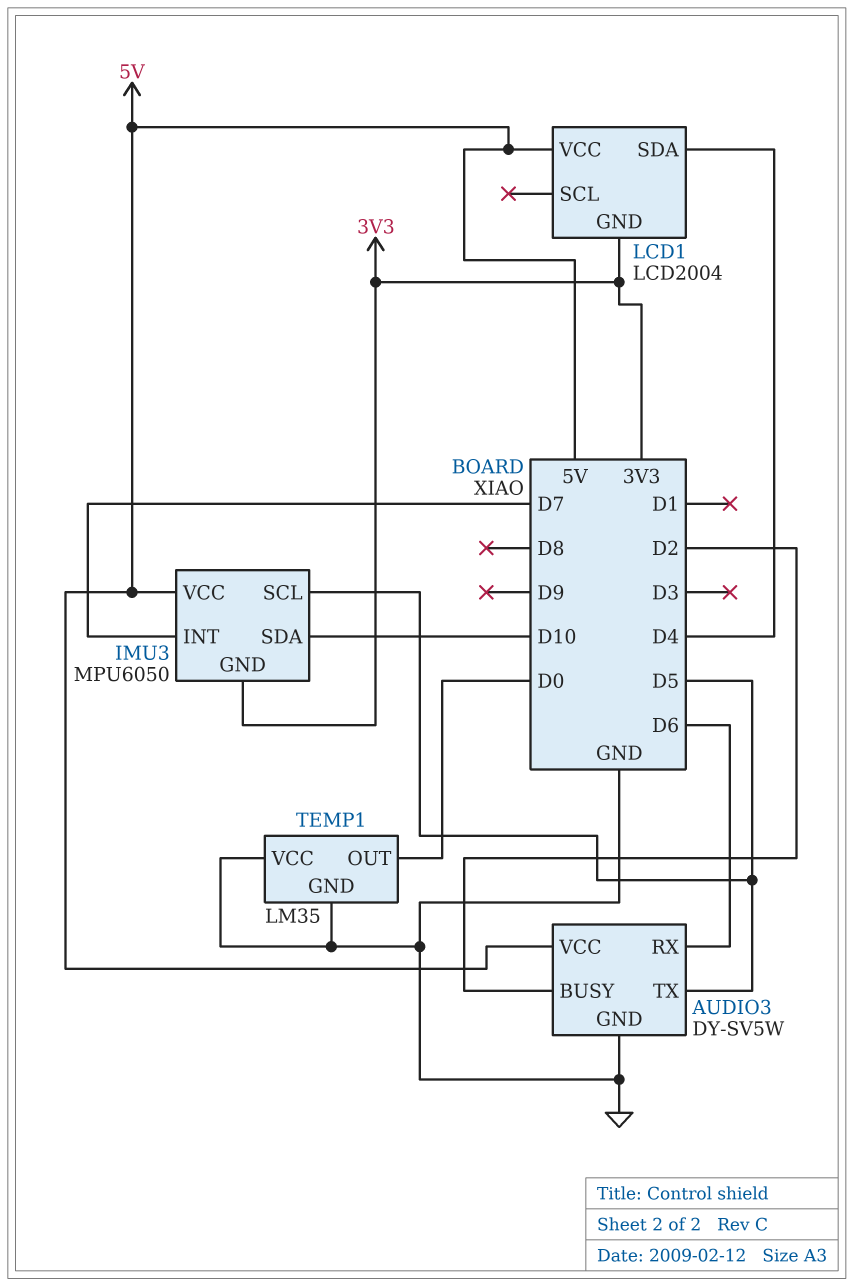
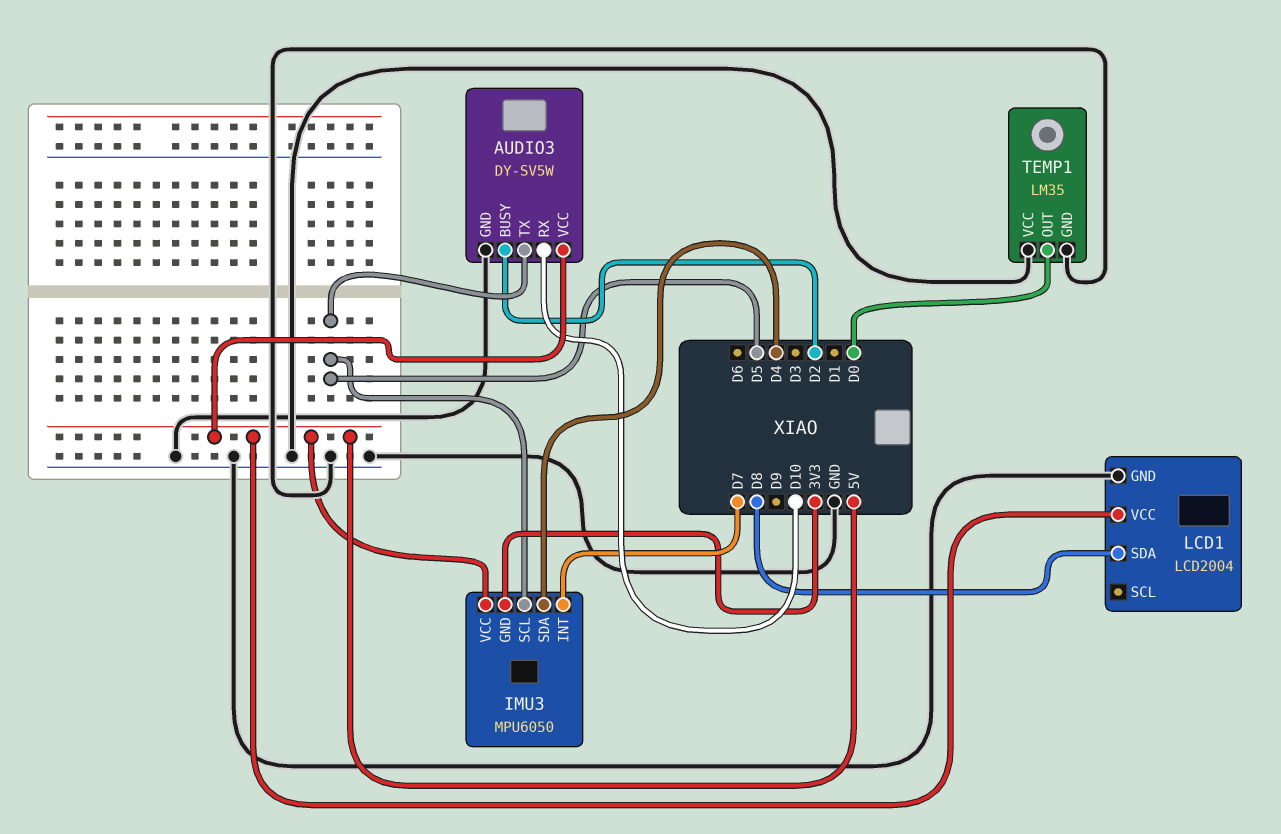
AUDIO3 pin RX: D6 -> D10
IMU3 pin SDA: D10 -> D4
LCD1 pin GND: 3V3 -> GND
LCD1 pin SDA: D4 -> D8

